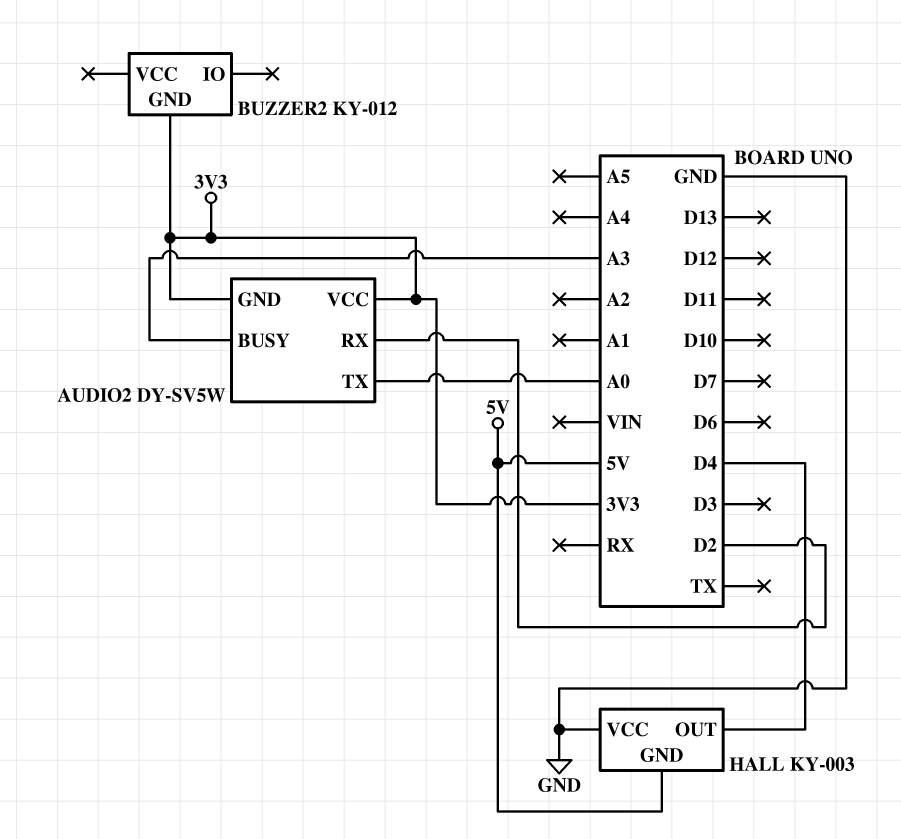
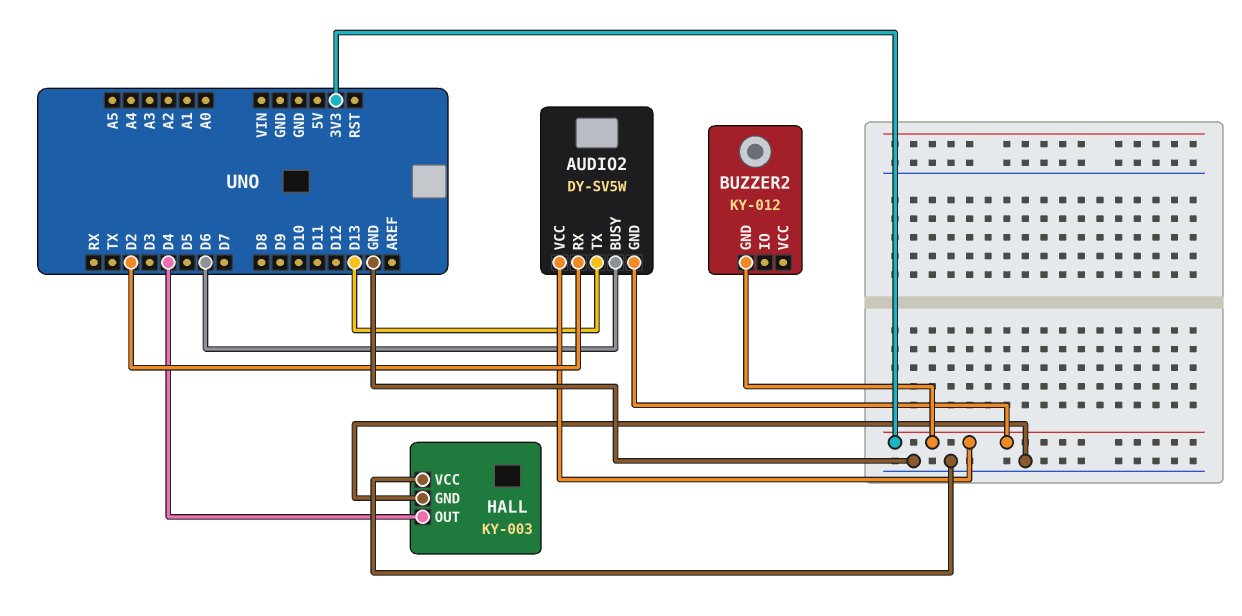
AUDIO2 pin BUSY: A3 -> D6
AUDIO2 pin TX: A0 -> D13
HALL pin GND: 5V -> GND

